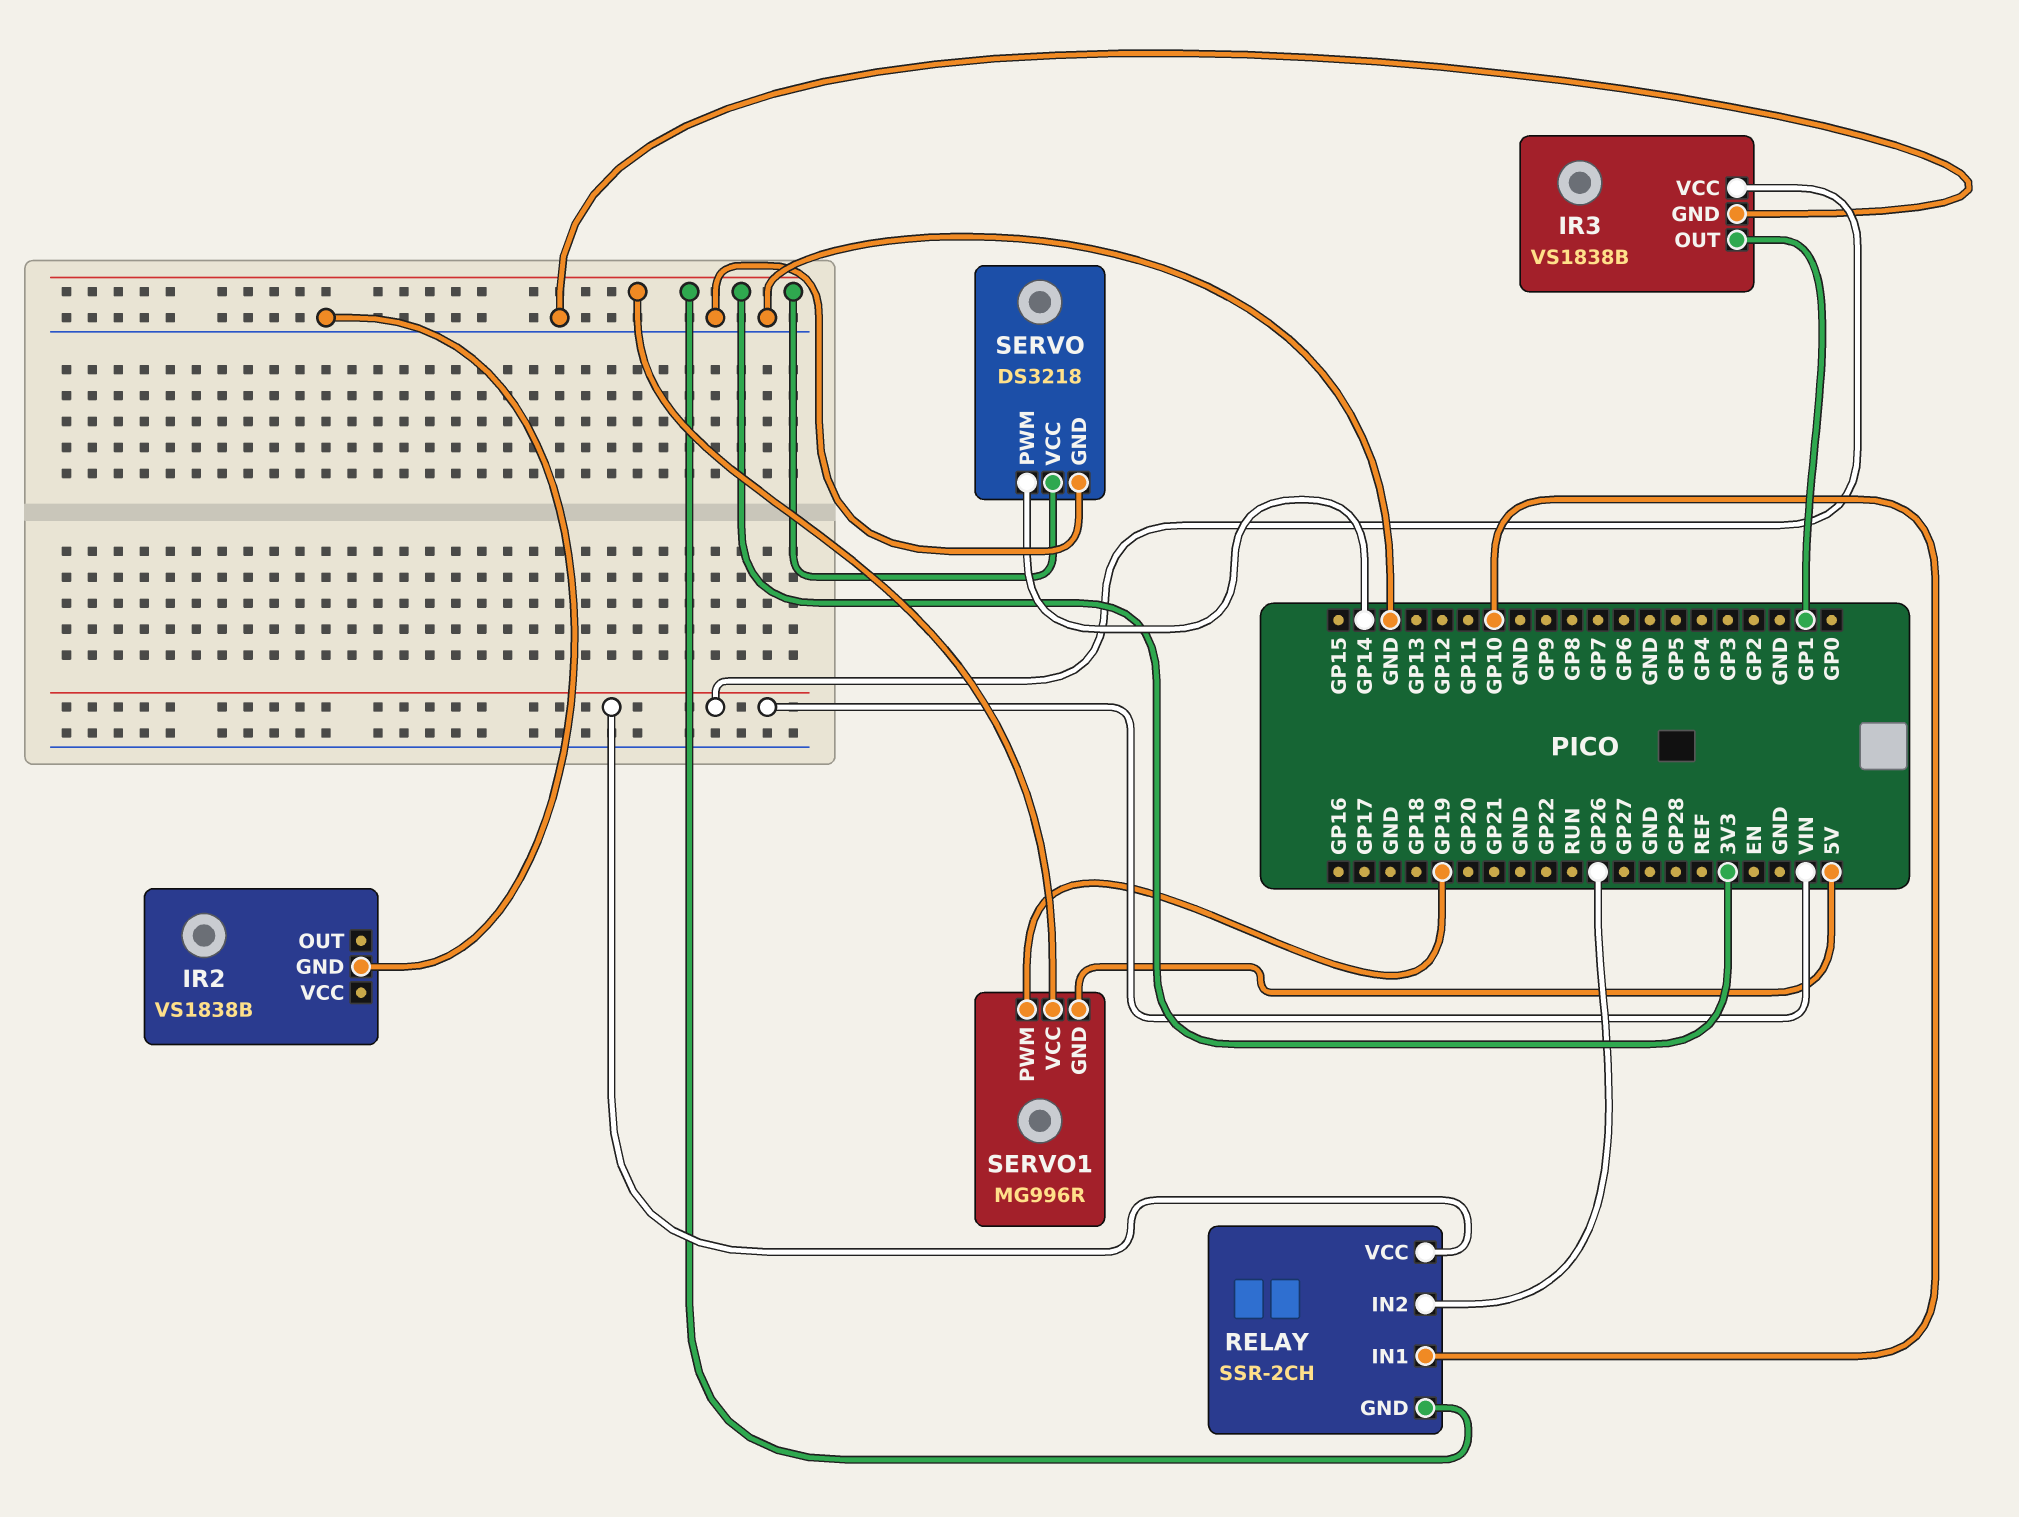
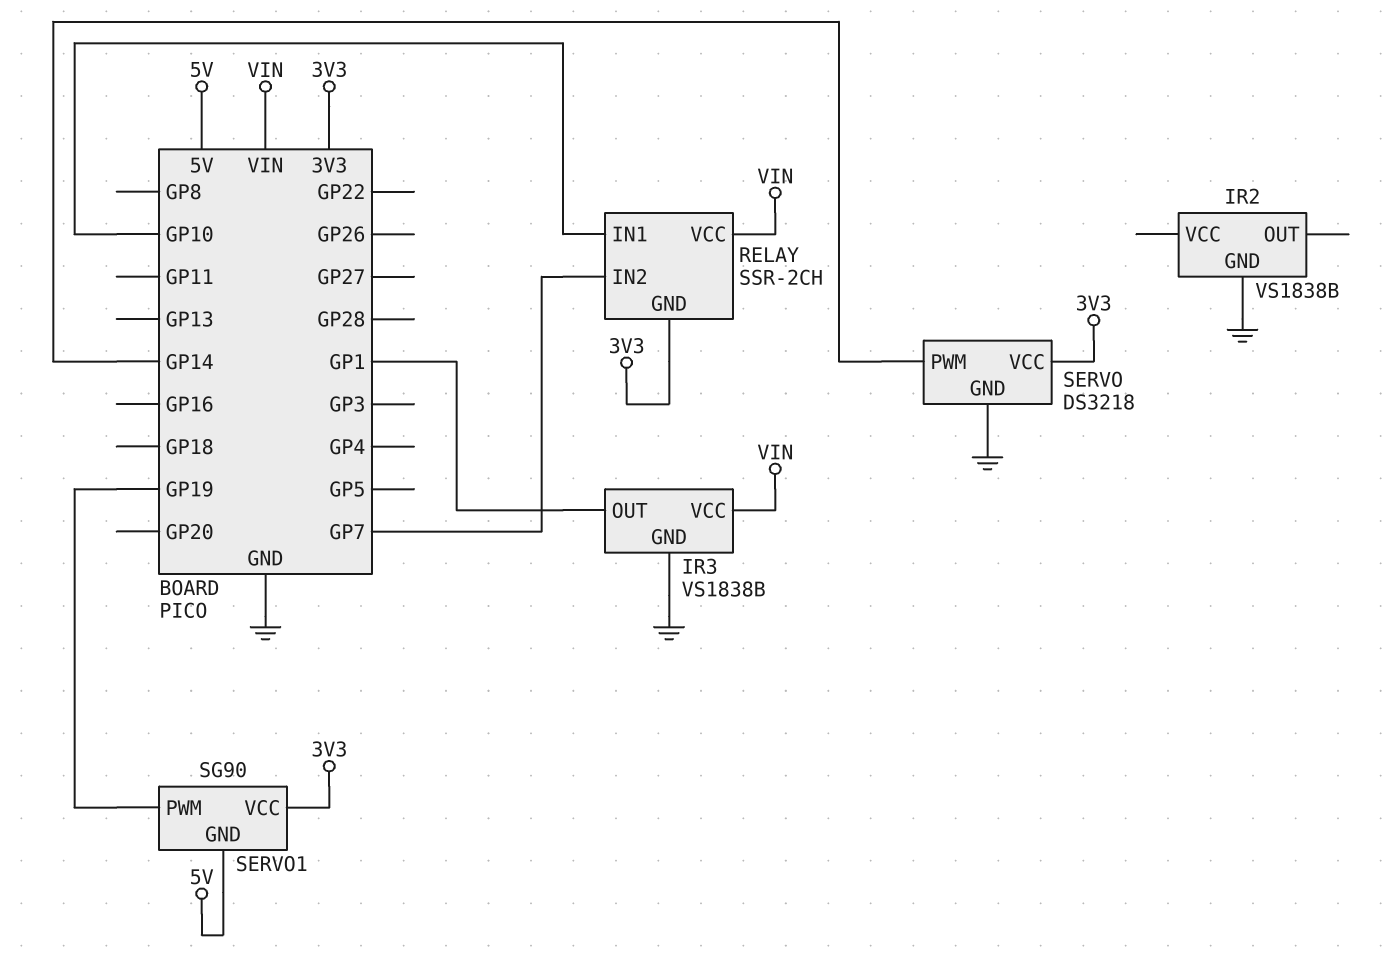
RELAY pin IN2: GP26 -> GP7
SERVO1: MG996R -> SG90

